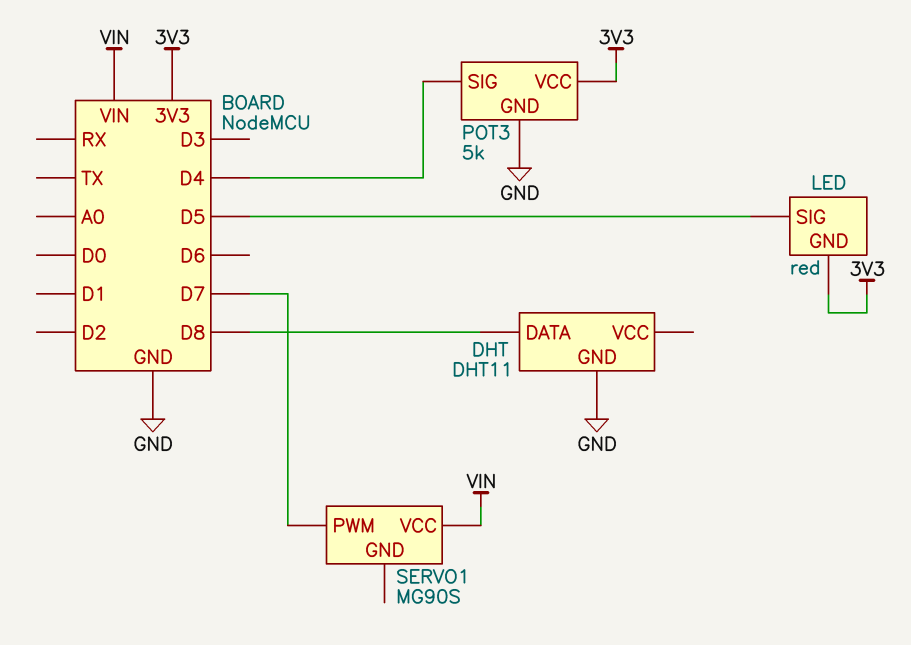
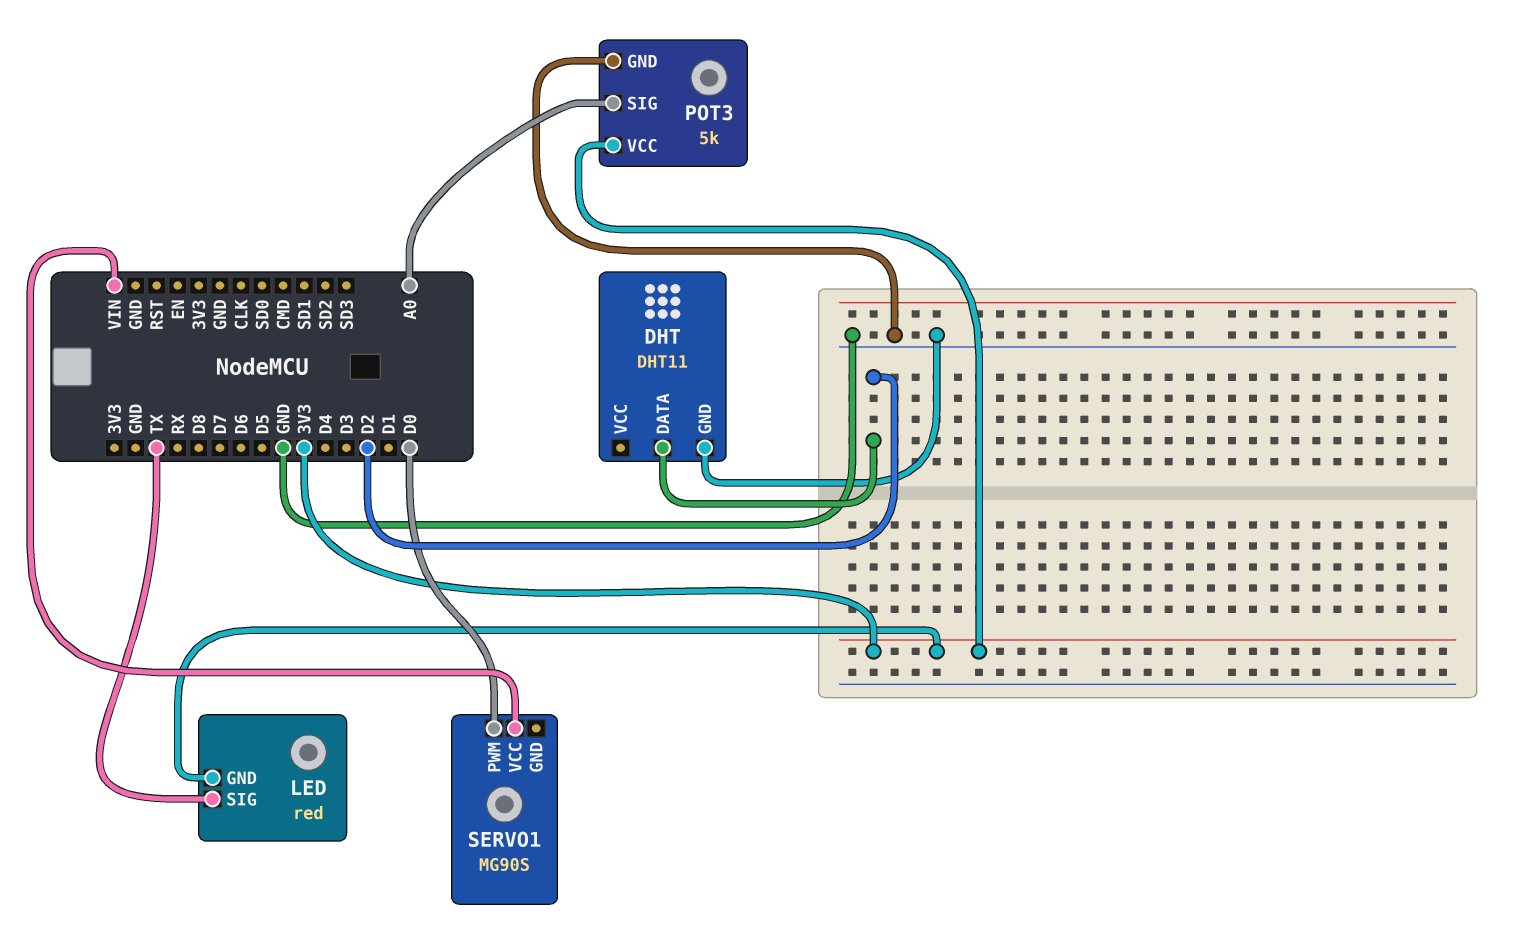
DHT pin DATA: D8 -> D2
LED pin SIG: D5 -> TX
POT3 pin SIG: D4 -> A0
SERVO1 pin PWM: D7 -> D0

